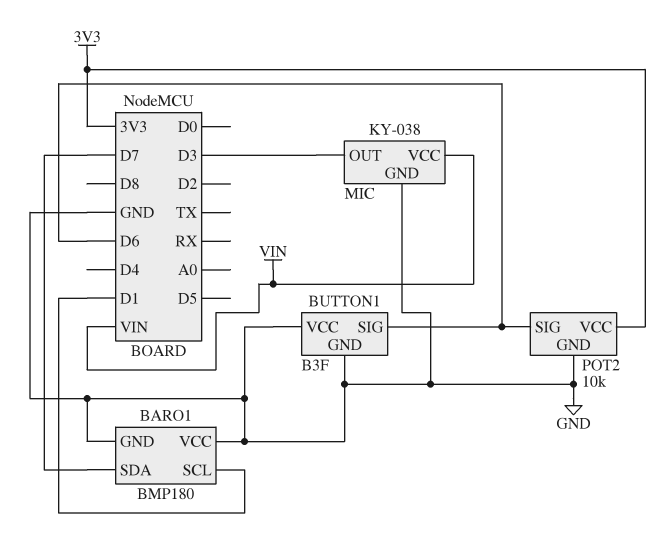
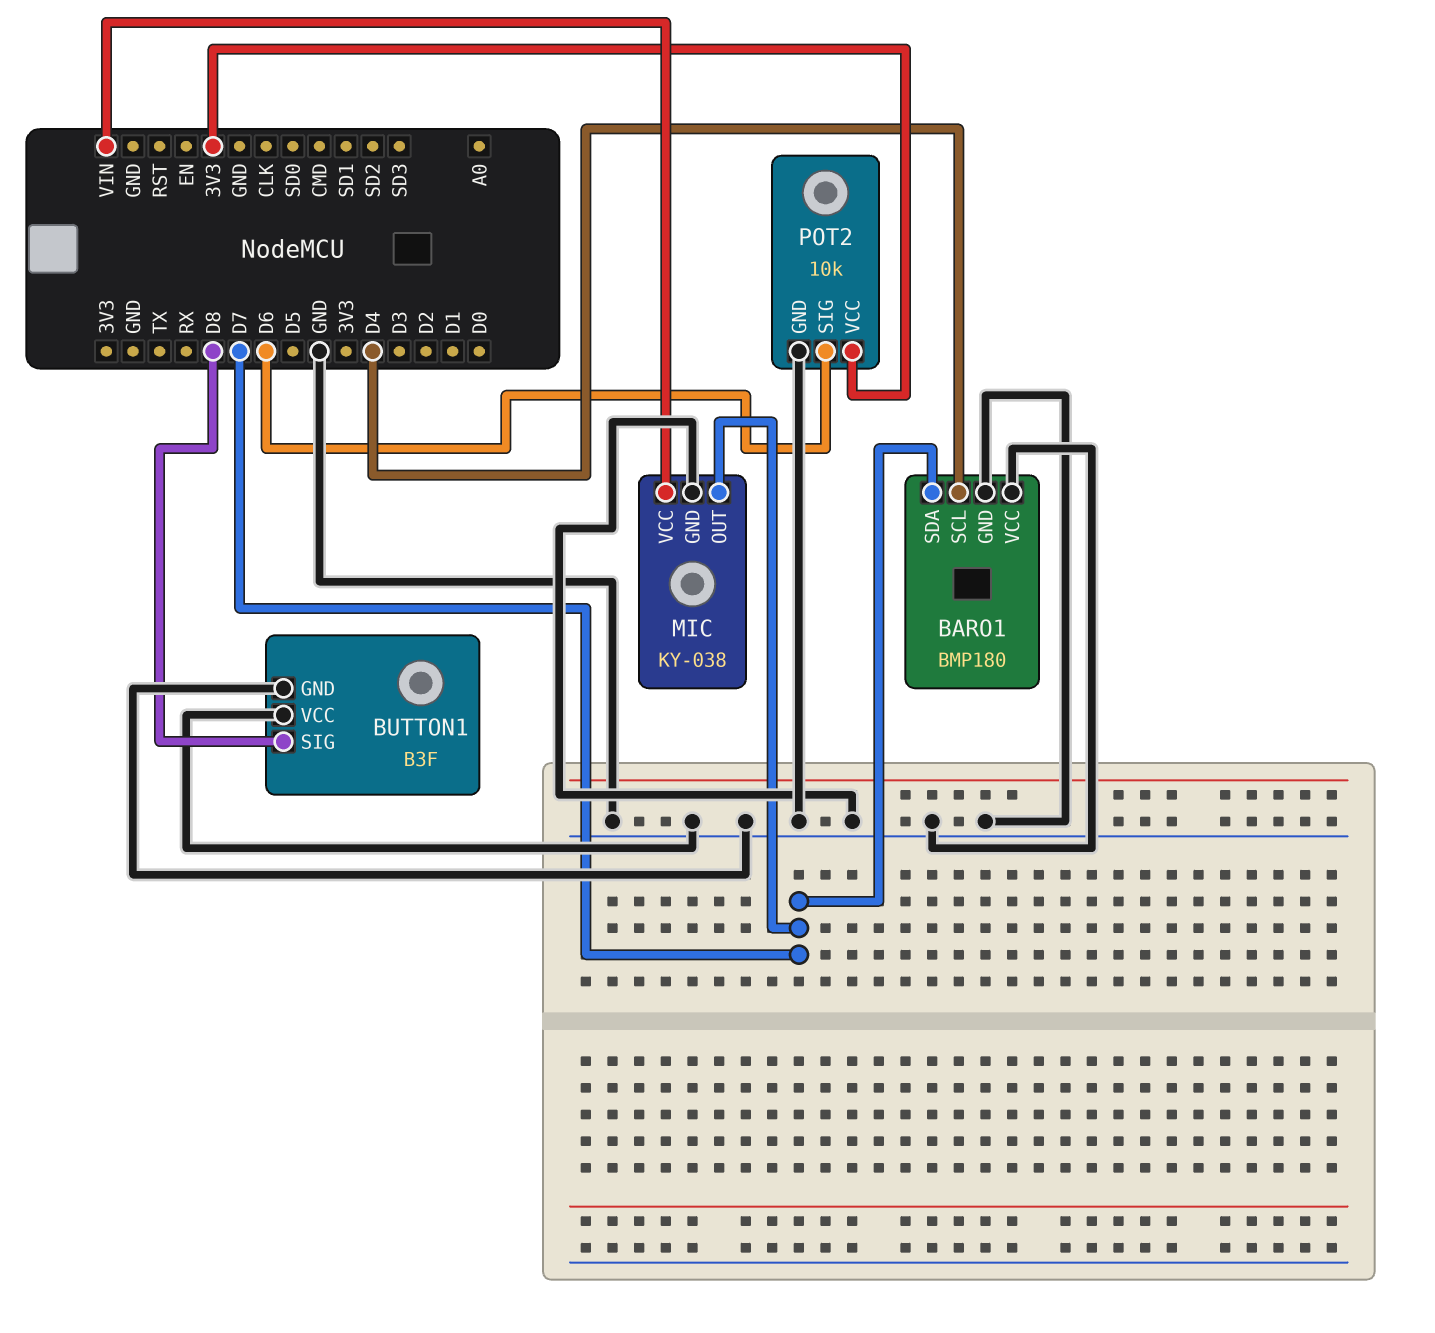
BARO1 pin SCL: D1 -> D4
BUTTON1 pin SIG: D6 -> D8
MIC pin OUT: D3 -> D7

